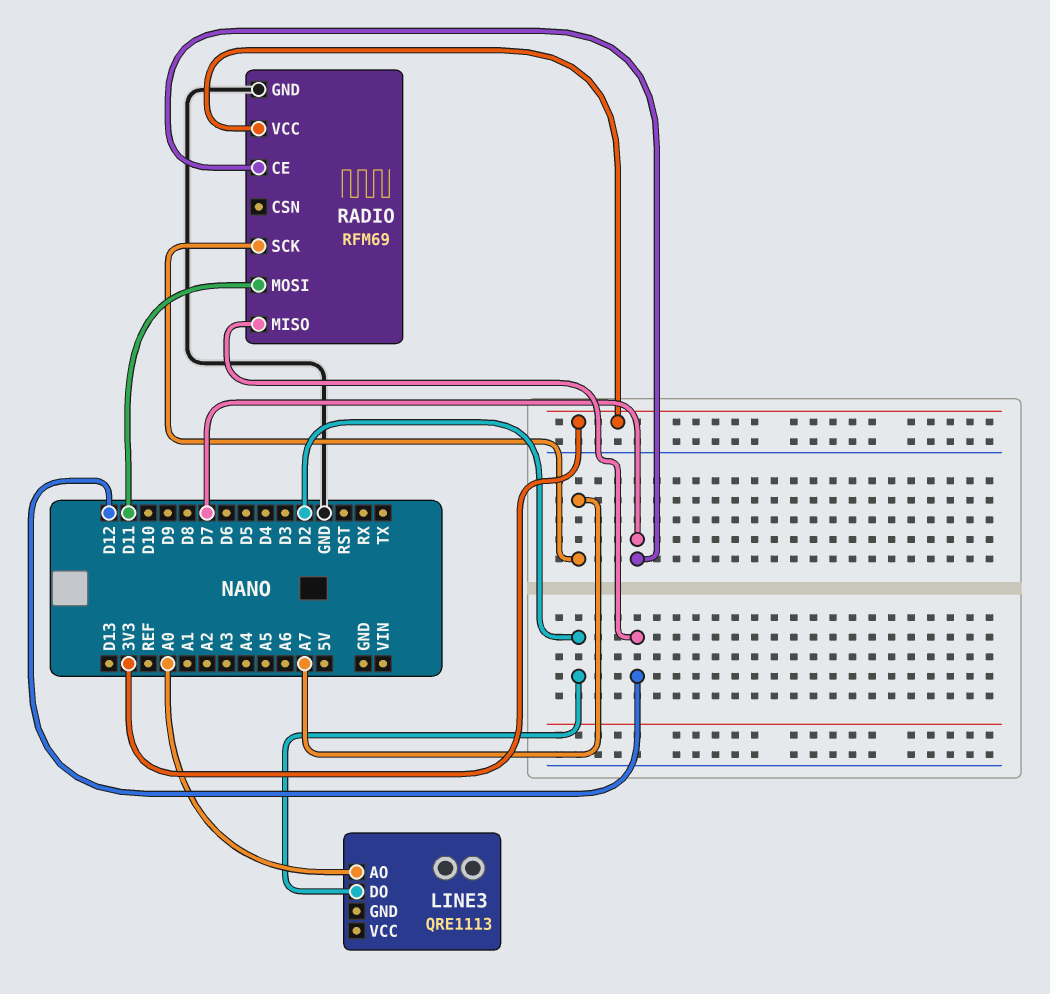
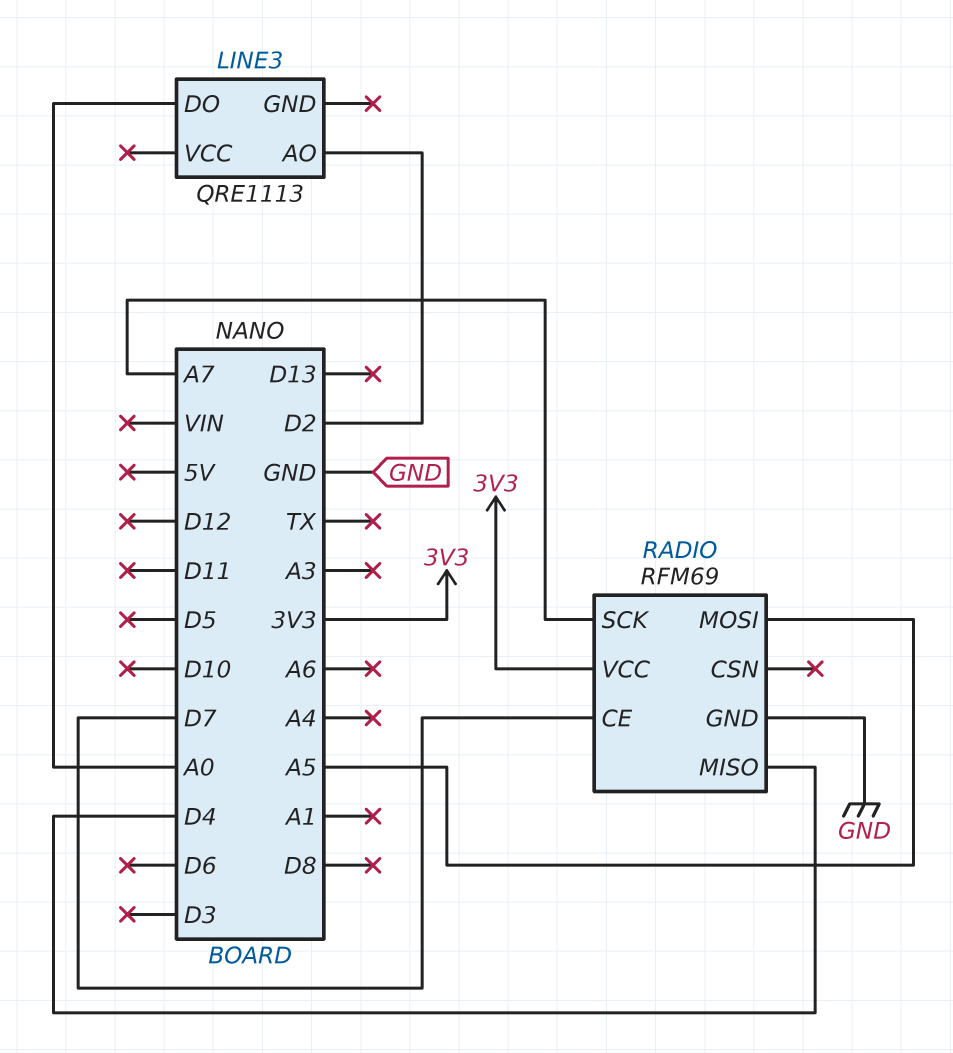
LINE3 pin AO: A0 -> D2
LINE3 pin DO: D2 -> A0
RADIO pin MISO: D12 -> D4
RADIO pin MOSI: D11 -> A5

